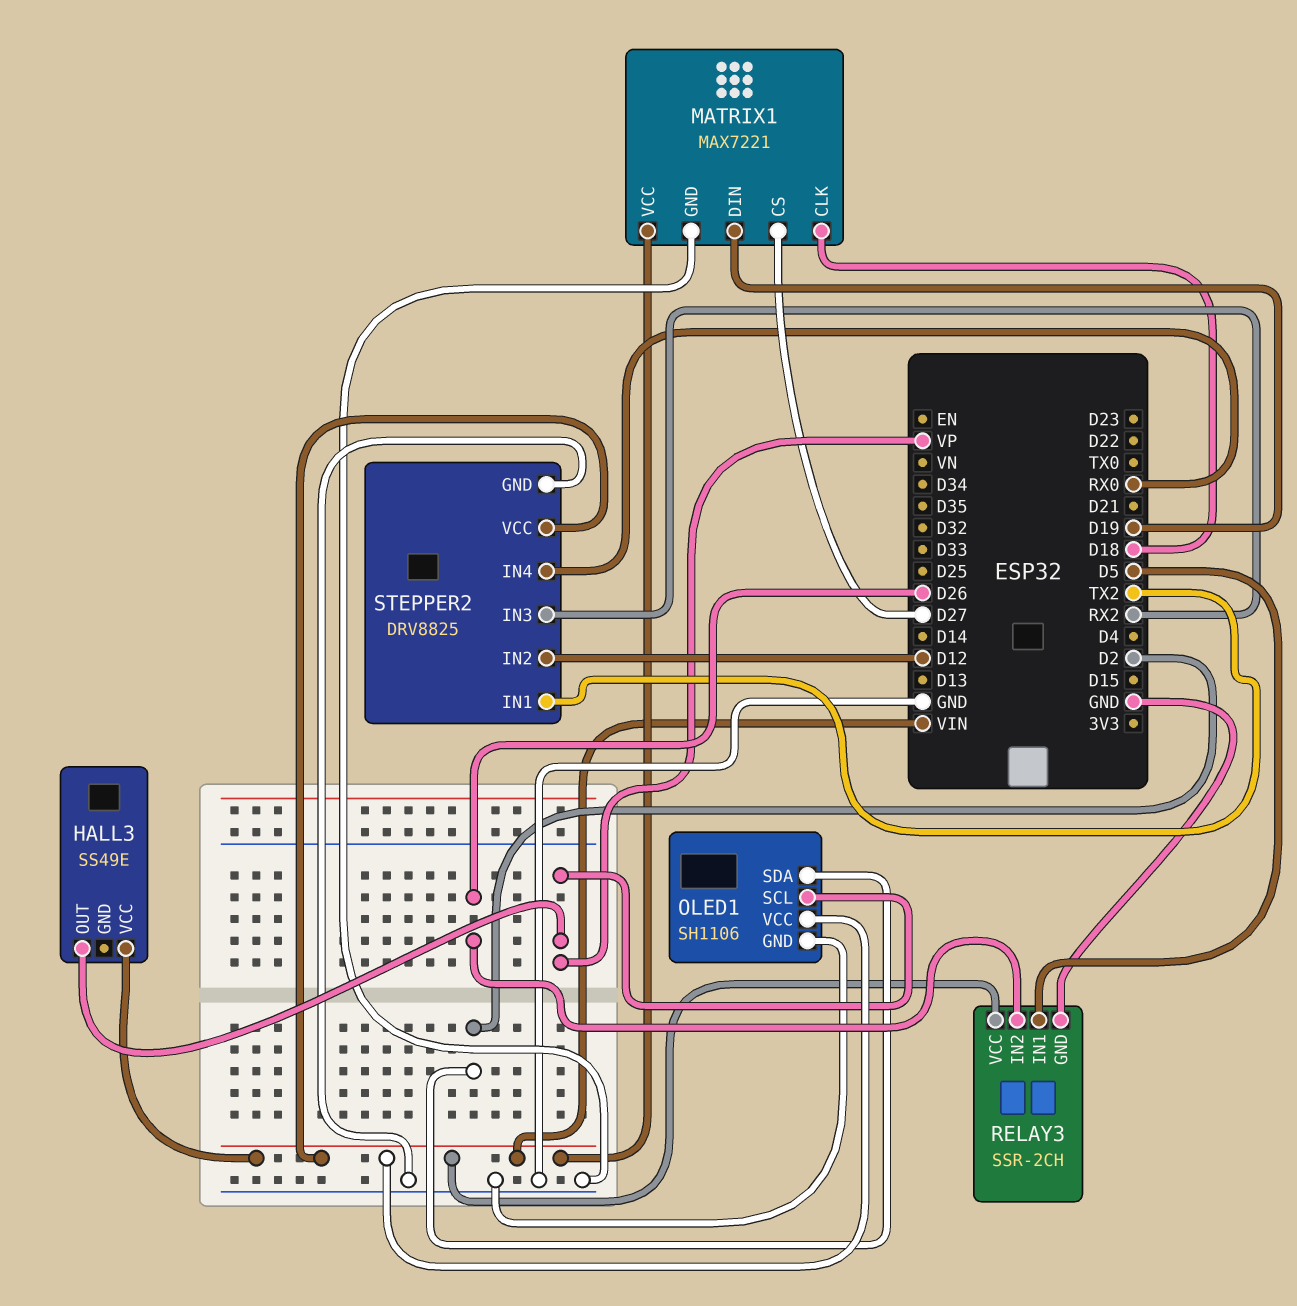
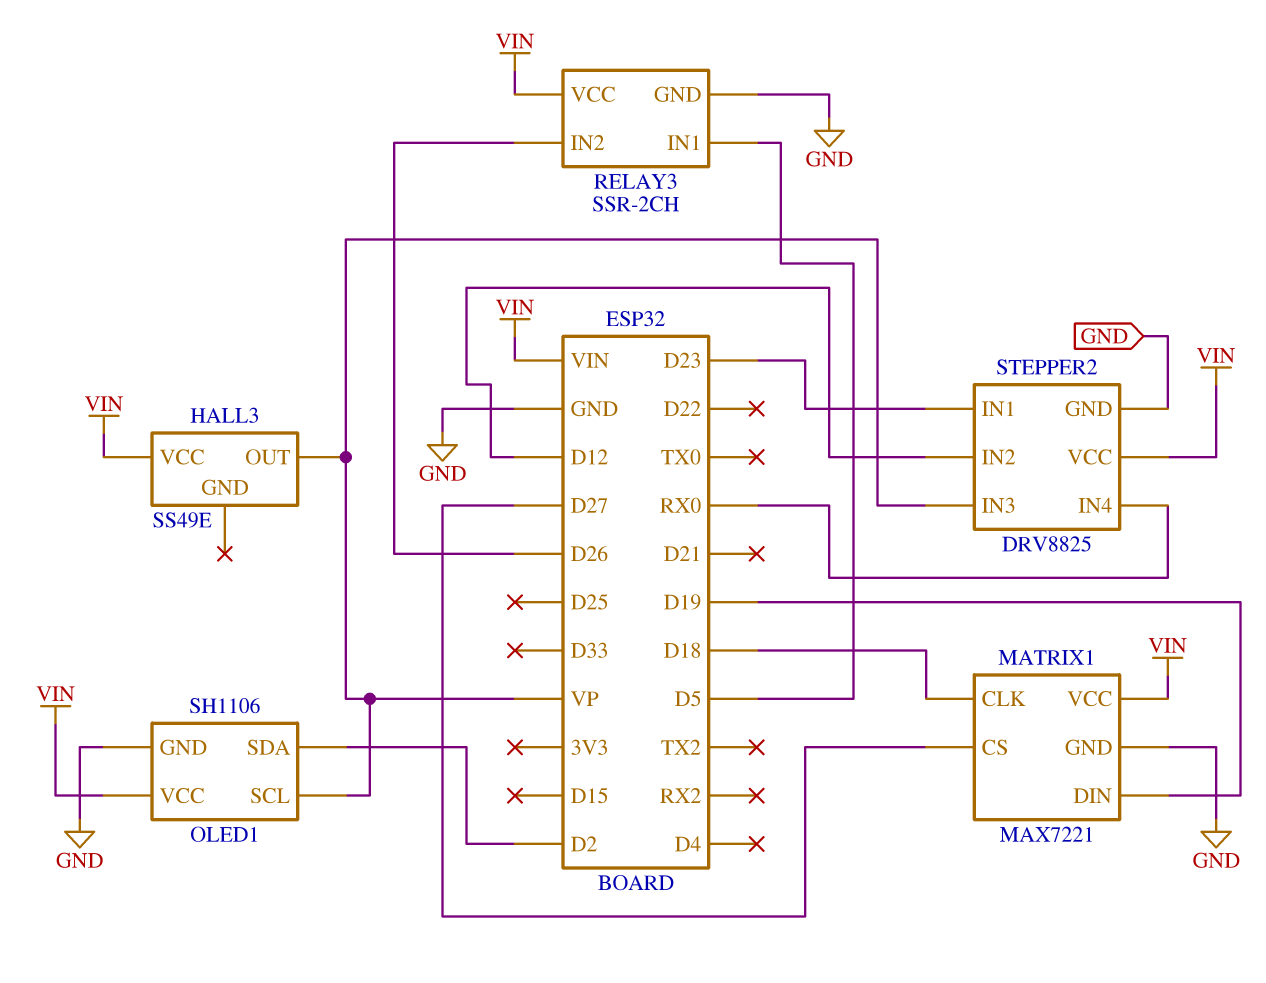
STEPPER2 pin IN1: TX2 -> D23
STEPPER2 pin IN3: RX2 -> VP

